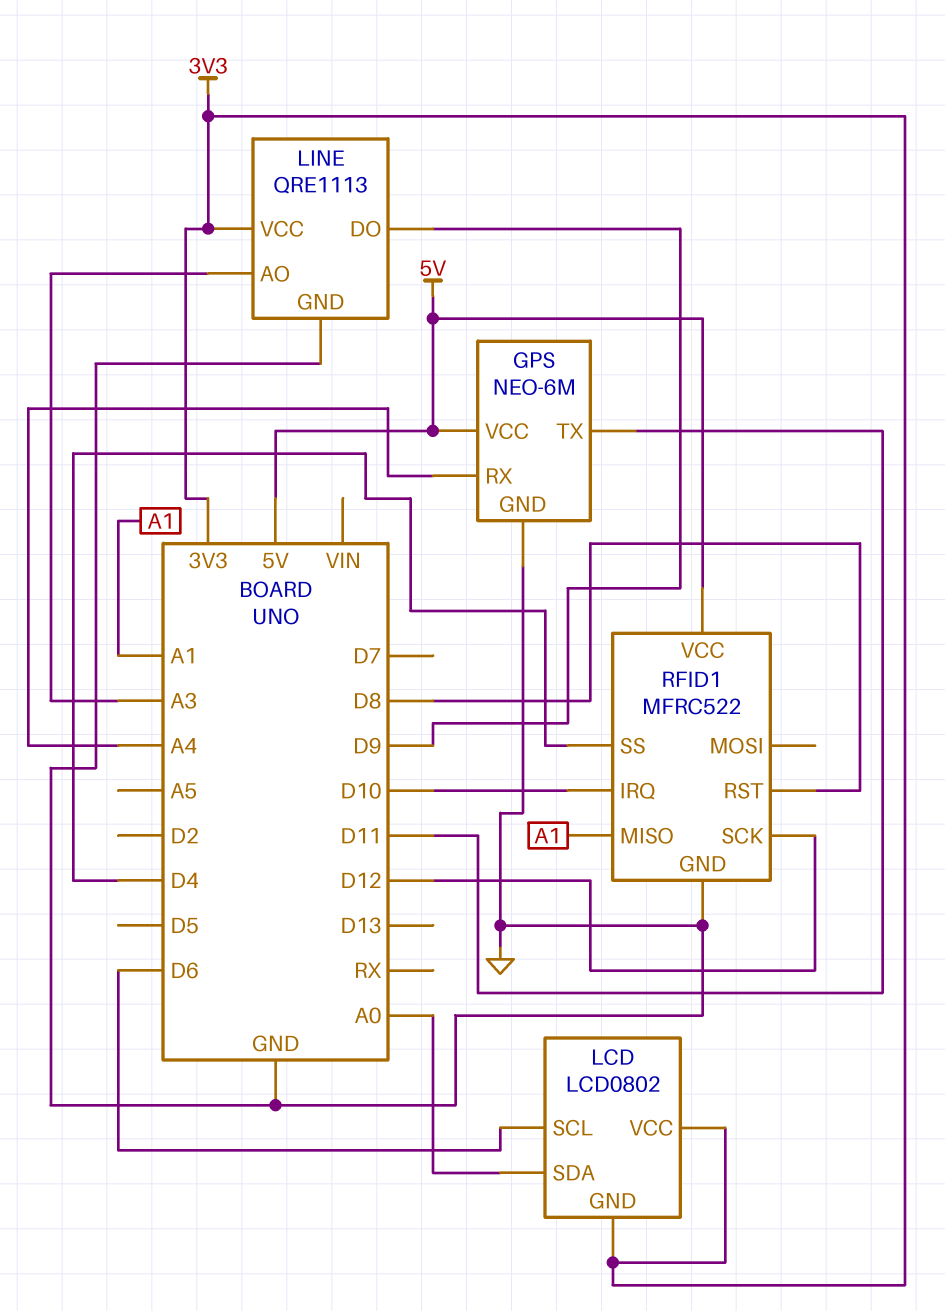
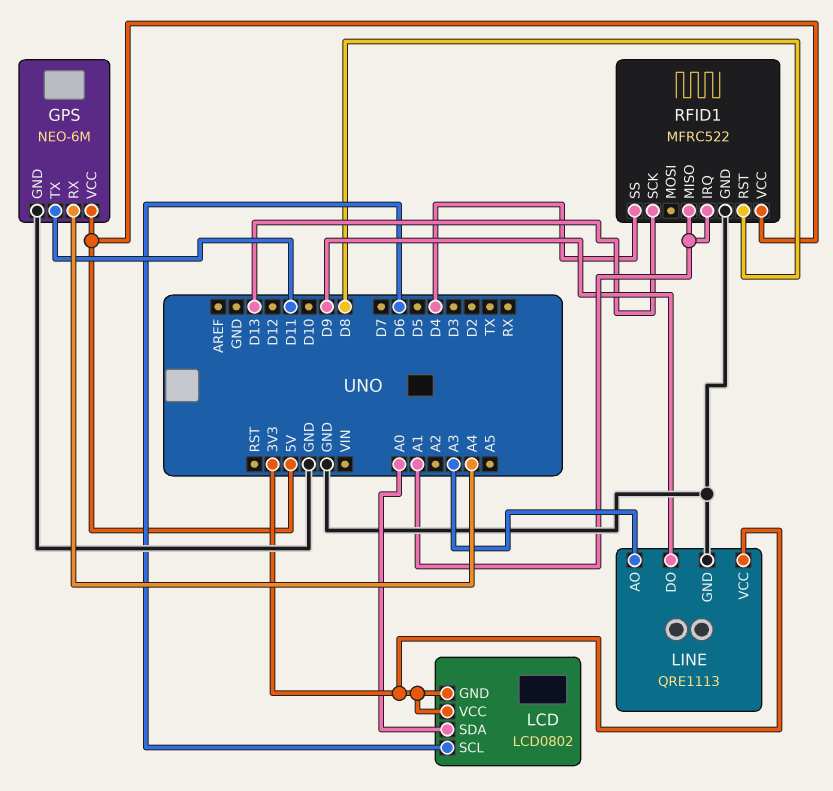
RFID1 pin IRQ: D10 -> A1
RFID1 pin SCK: D12 -> D13

